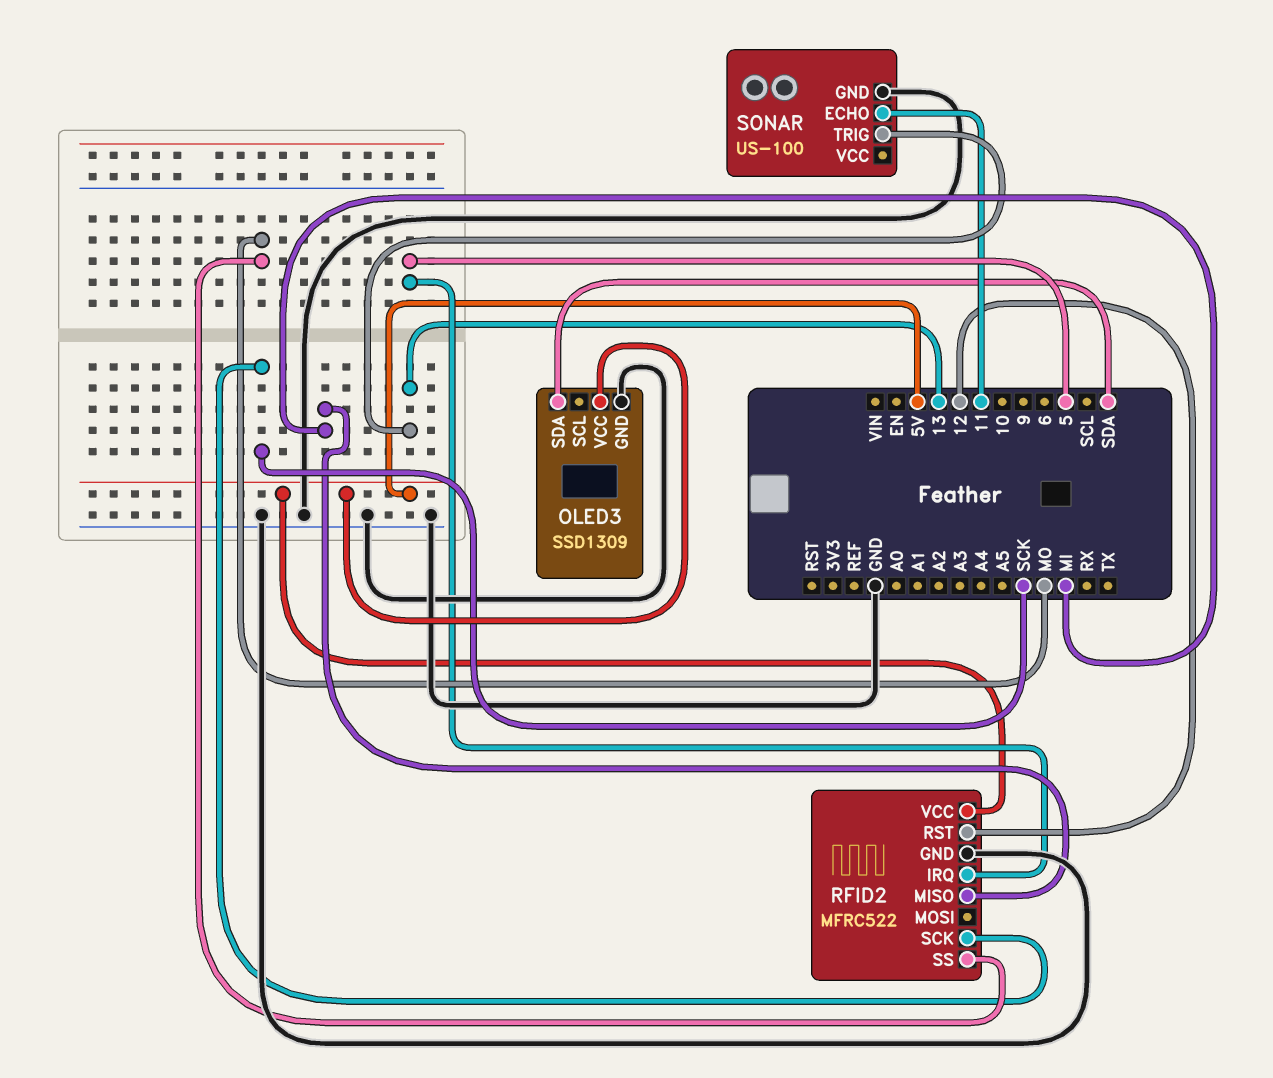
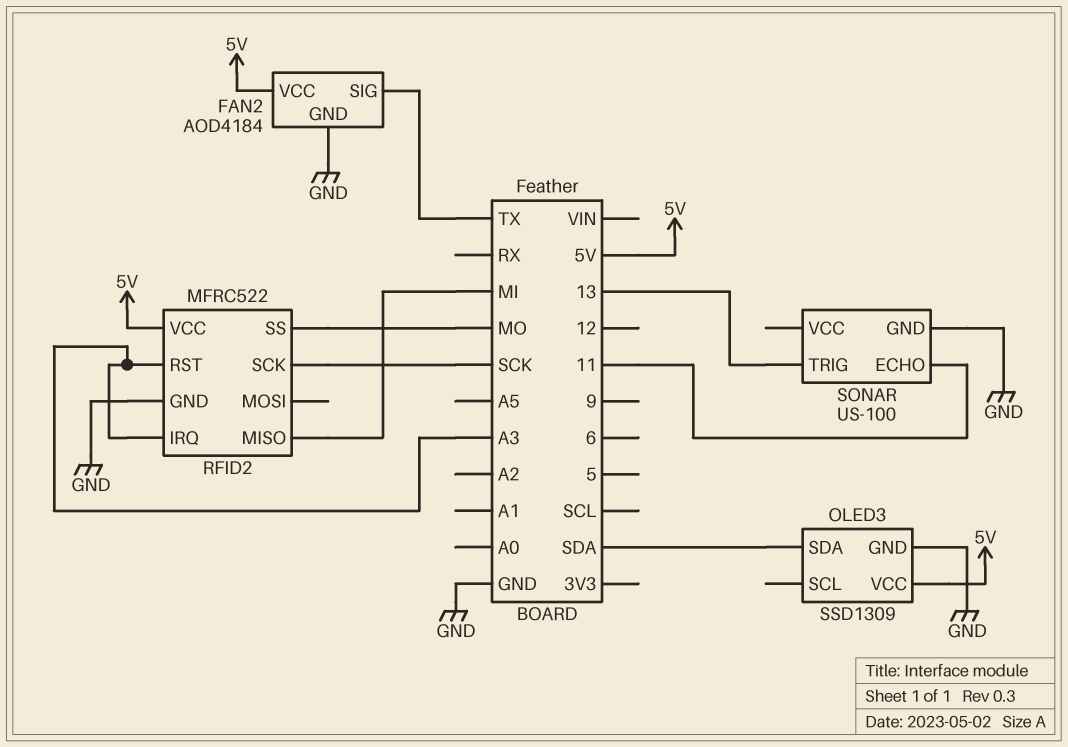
FAN2: none -> AOD4184
FAN2 pin GND: none -> GND
FAN2 pin SIG: none -> TX
FAN2 pin VCC: none -> 5V
RFID2 pin IRQ: 5 -> A3
RFID2 pin RST: 12 -> A3

